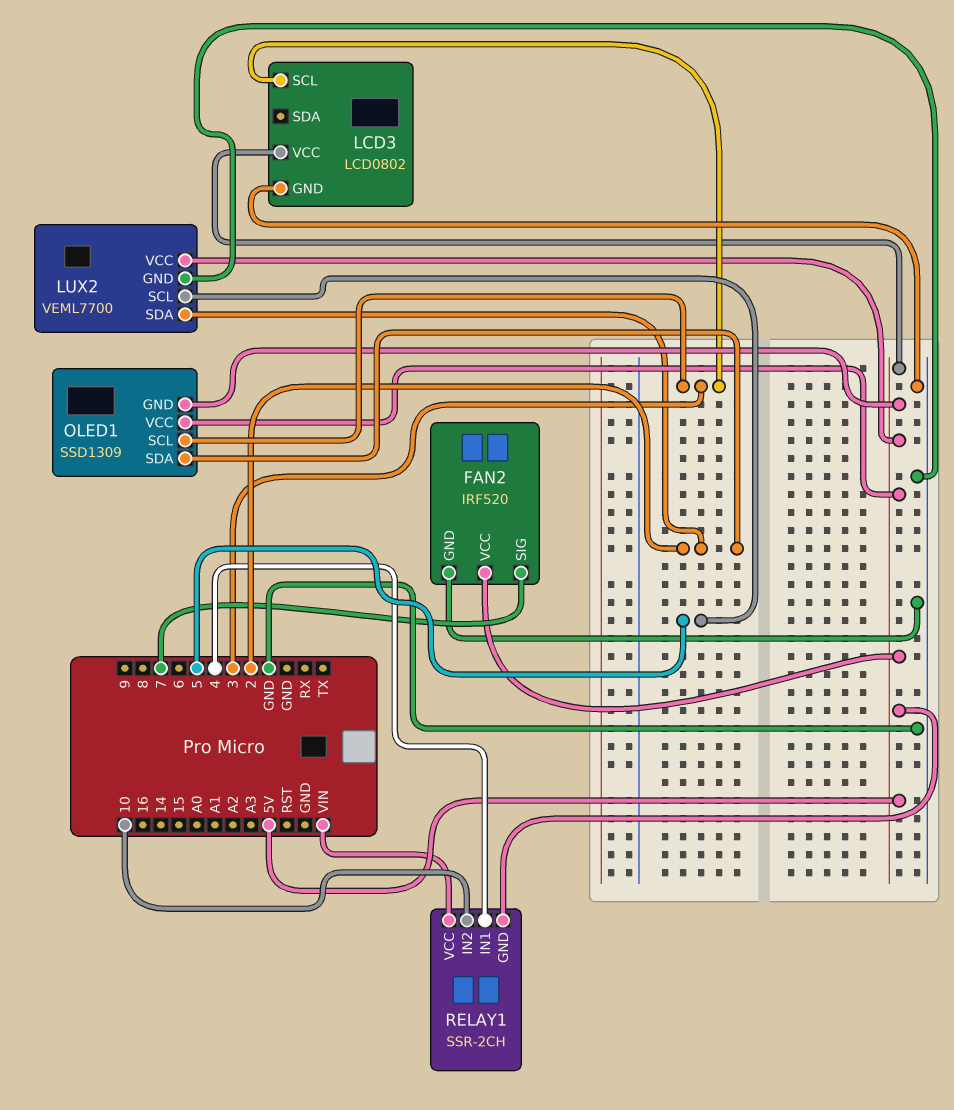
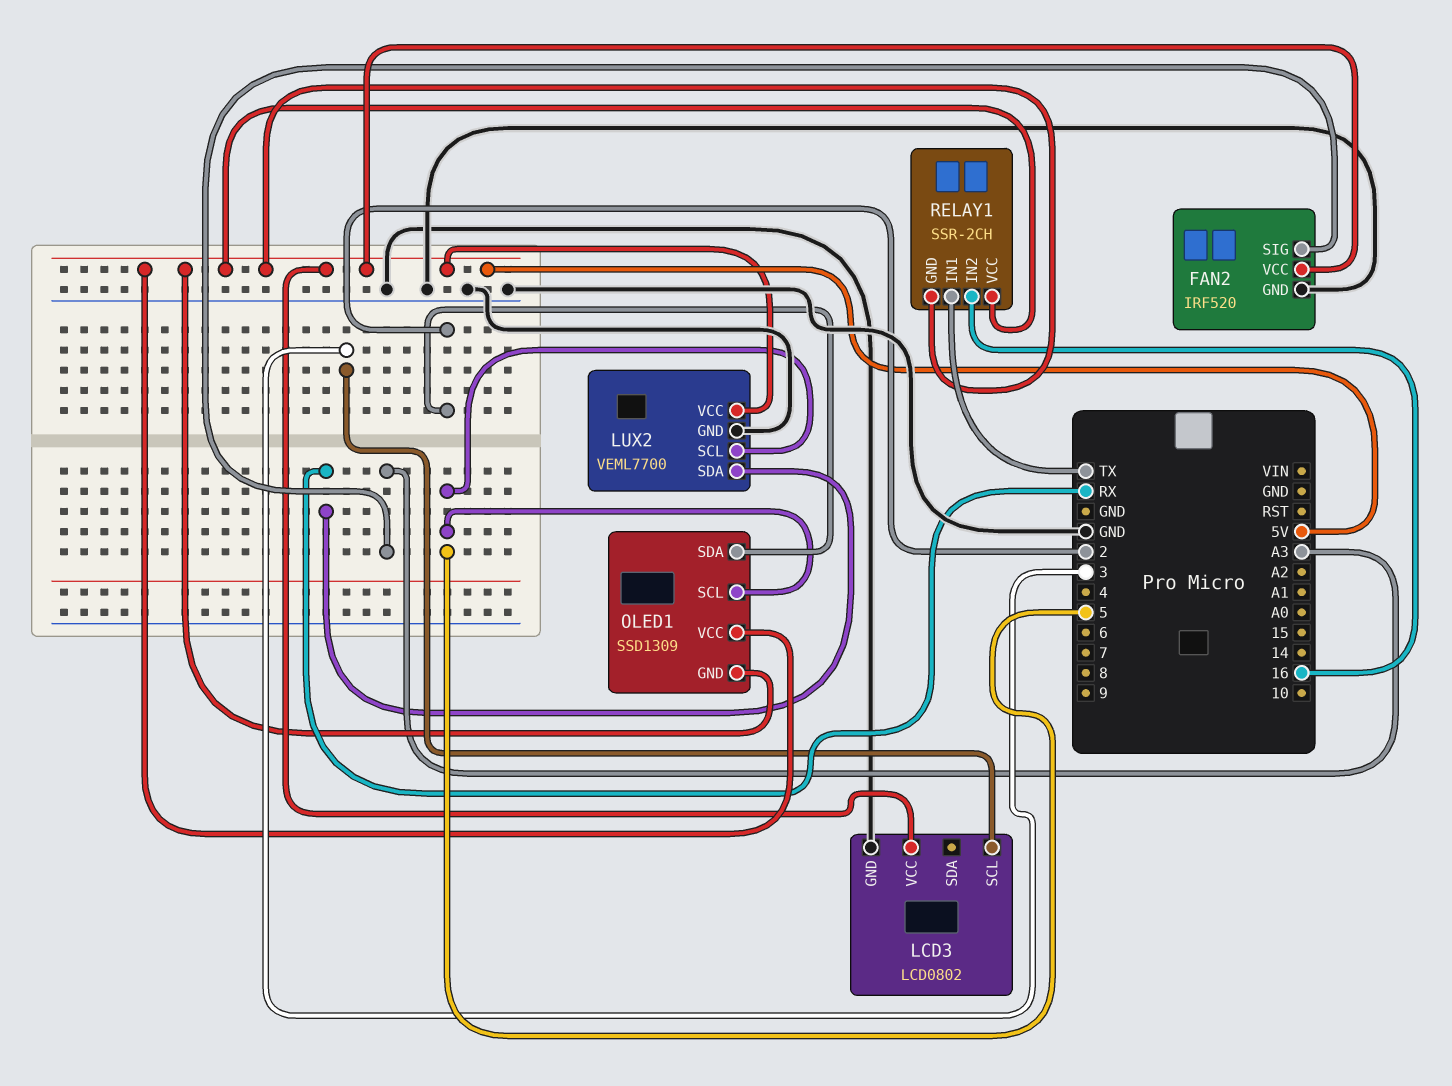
FAN2 pin SIG: 7 -> A3
LUX2 pin SDA: 2 -> RX
OLED1 pin SCL: 3 -> 5
RELAY1 pin IN1: 4 -> TX
RELAY1 pin IN2: 10 -> 16
RELAY1 pin VCC: VIN -> 5V

